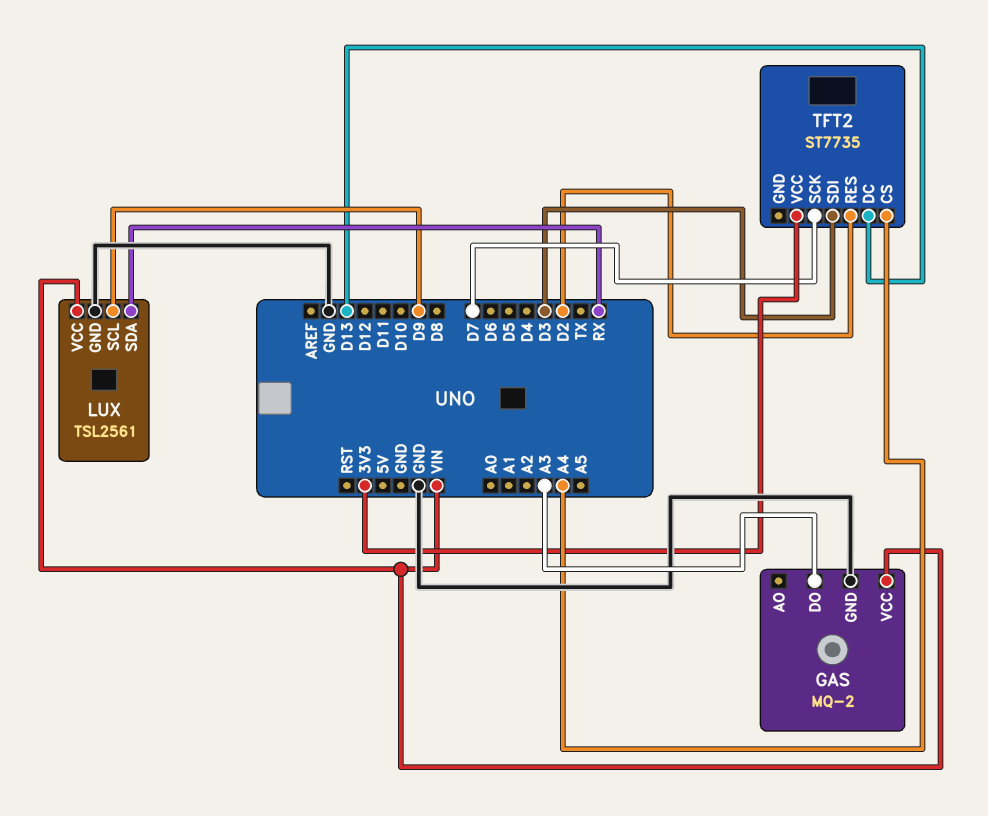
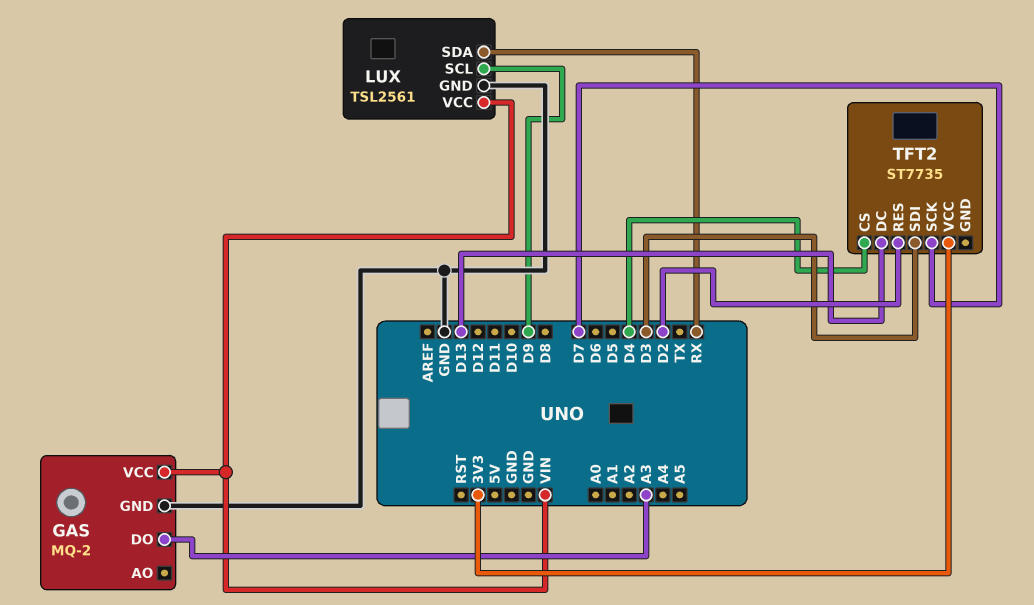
TFT2 pin CS: A4 -> D4

